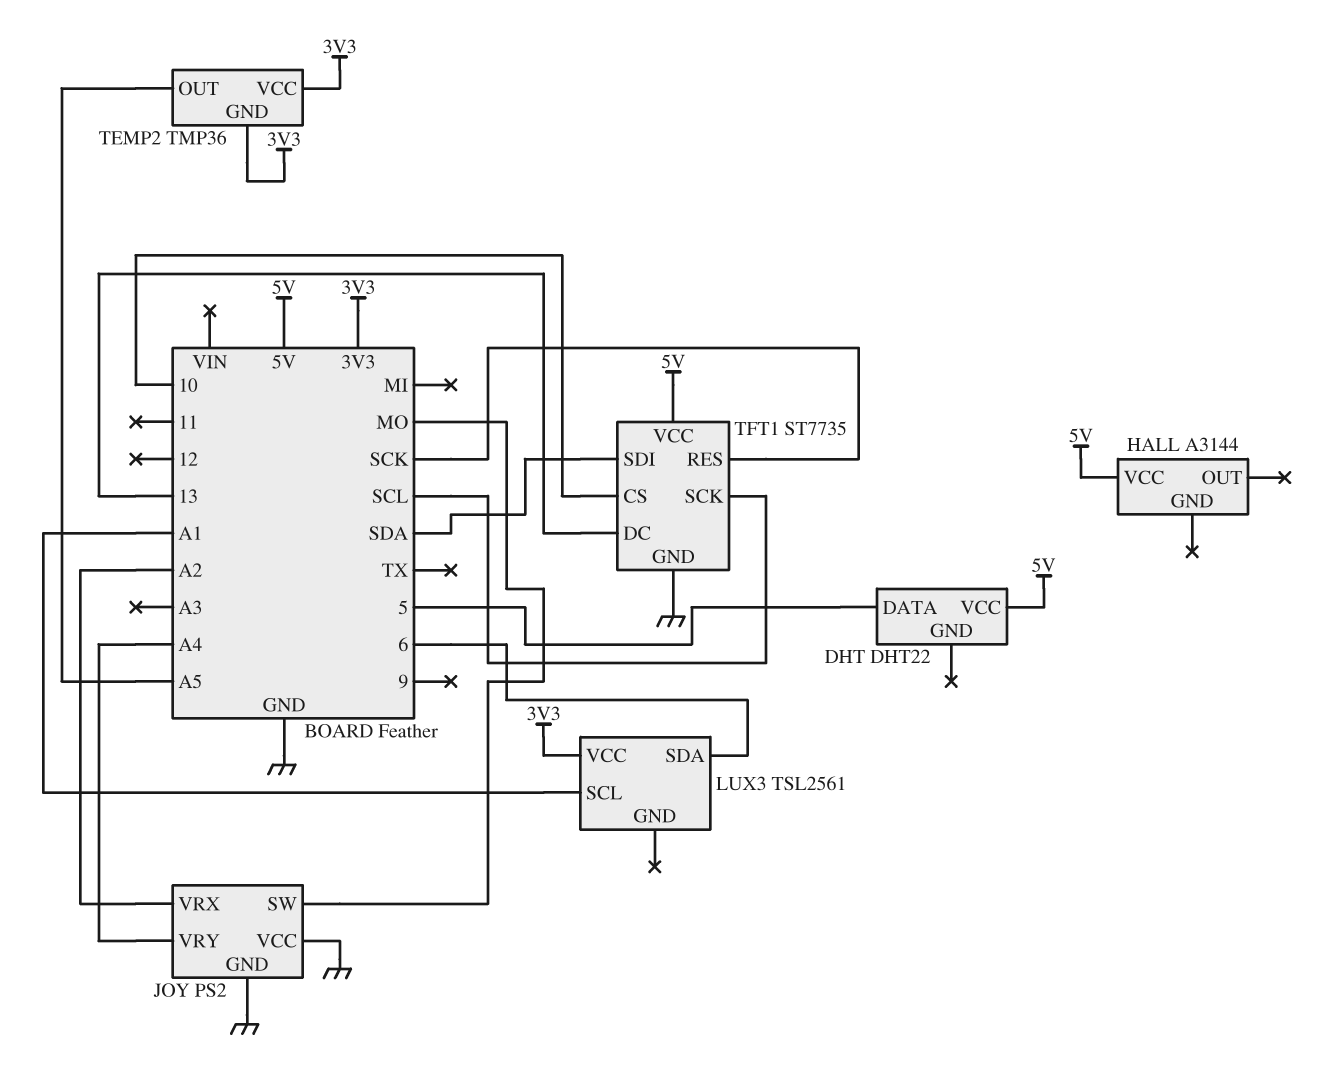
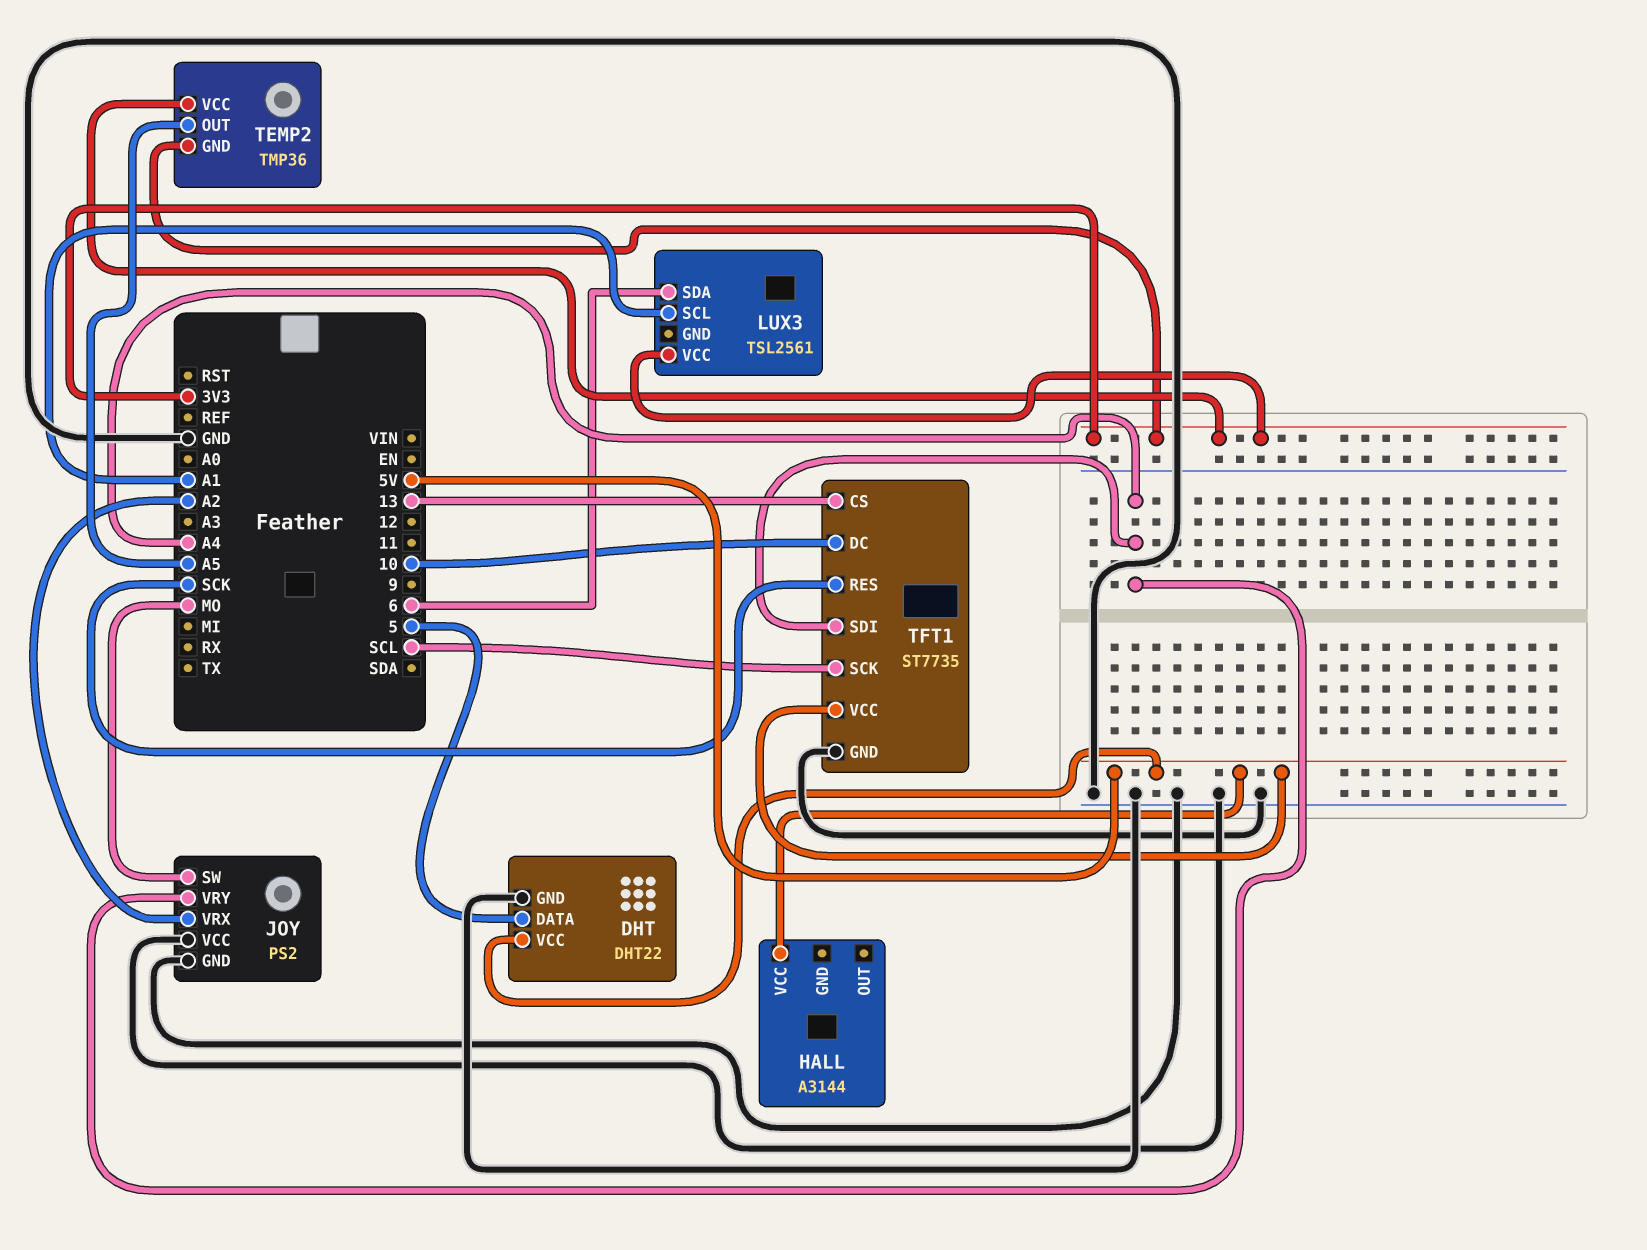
DHT pin GND: none -> GND
TFT1 pin CS: 10 -> 13
TFT1 pin DC: 13 -> 10
TFT1 pin SDI: SDA -> A4

